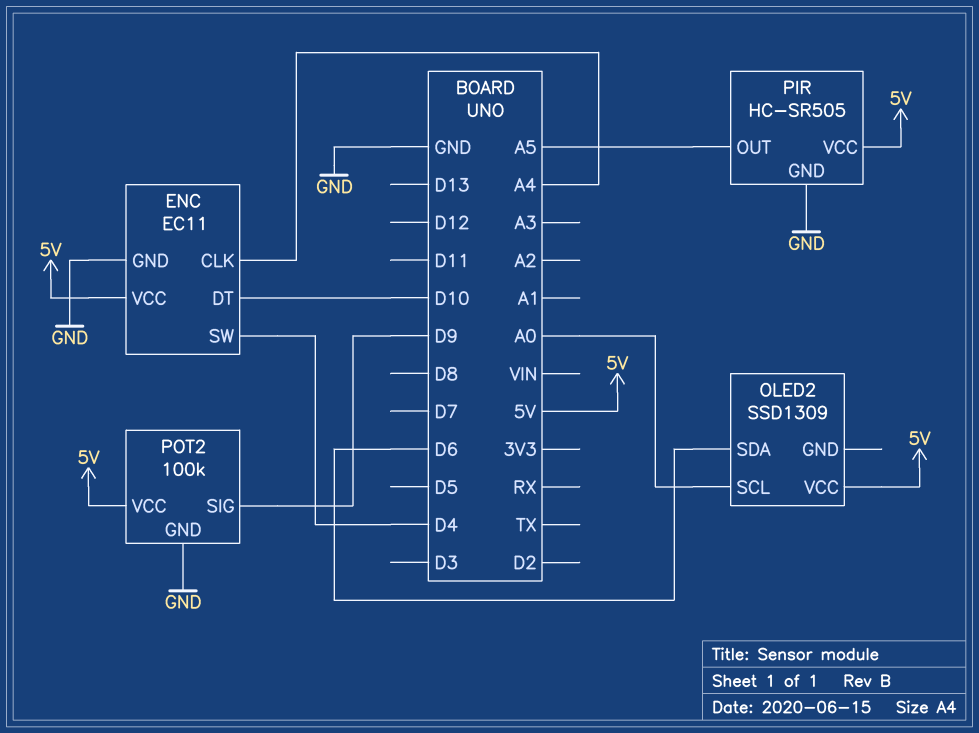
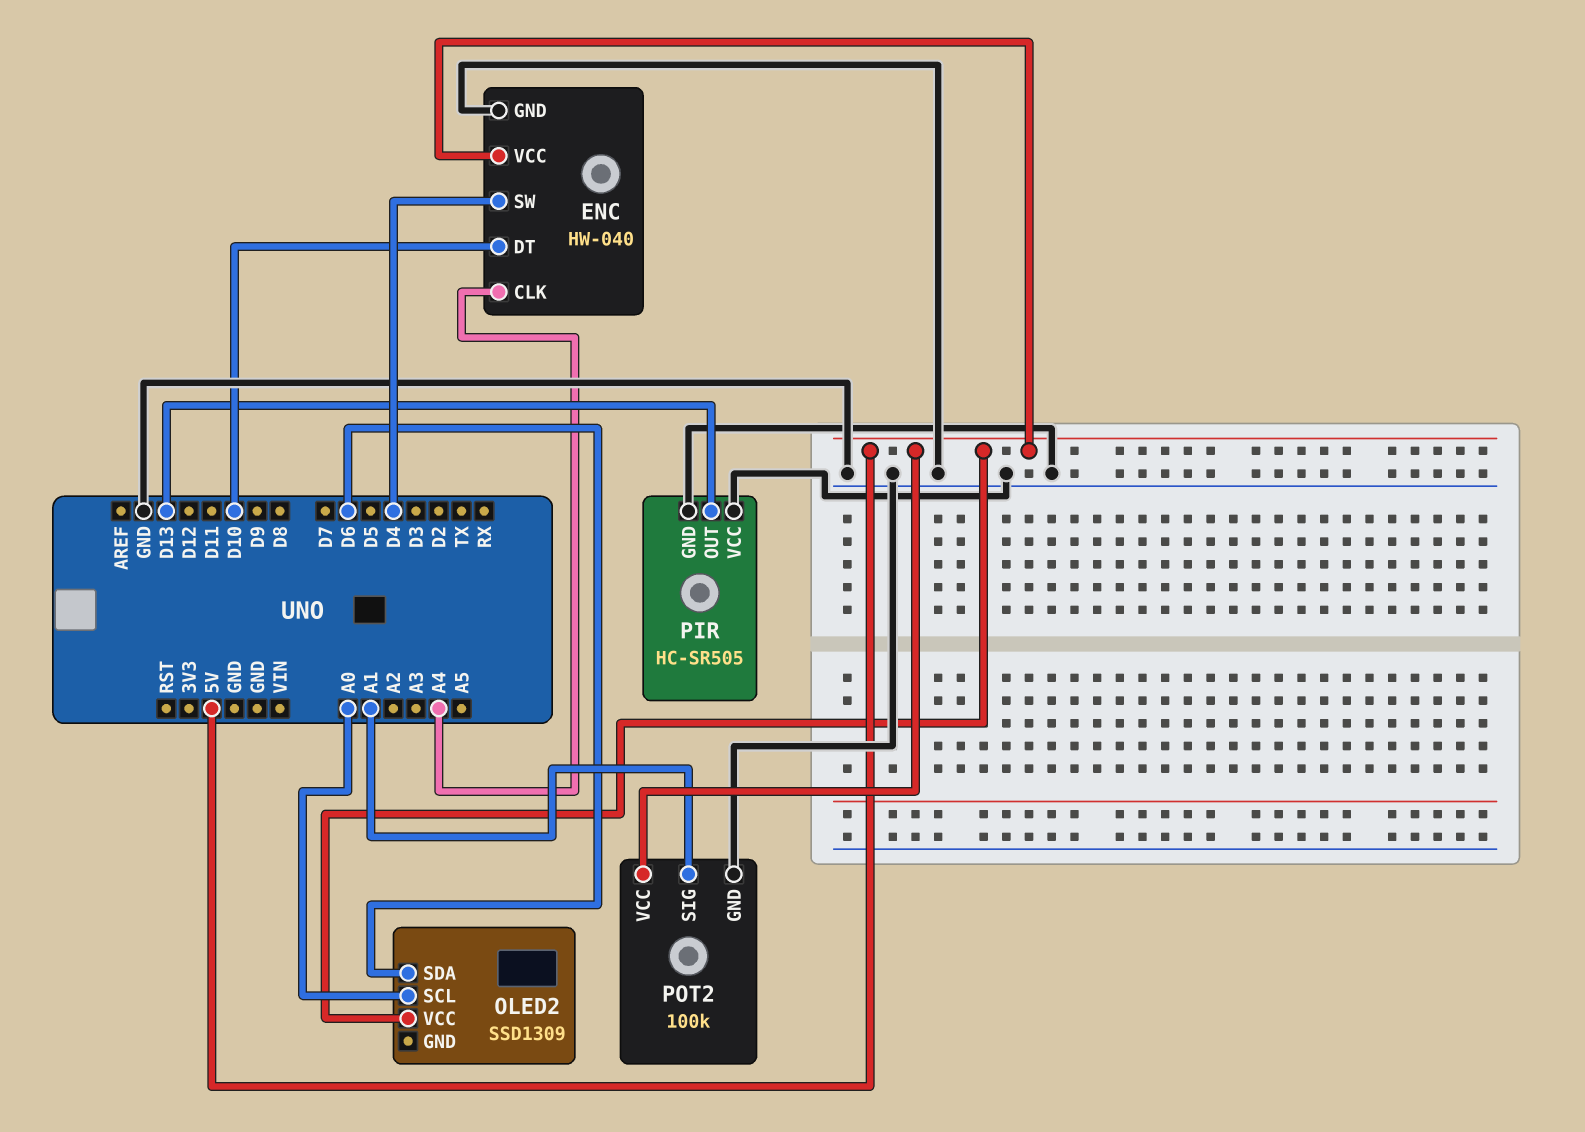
ENC: EC11 -> HW-040
PIR pin OUT: A5 -> D13
PIR pin VCC: 5V -> GND
POT2 pin SIG: D9 -> A1

